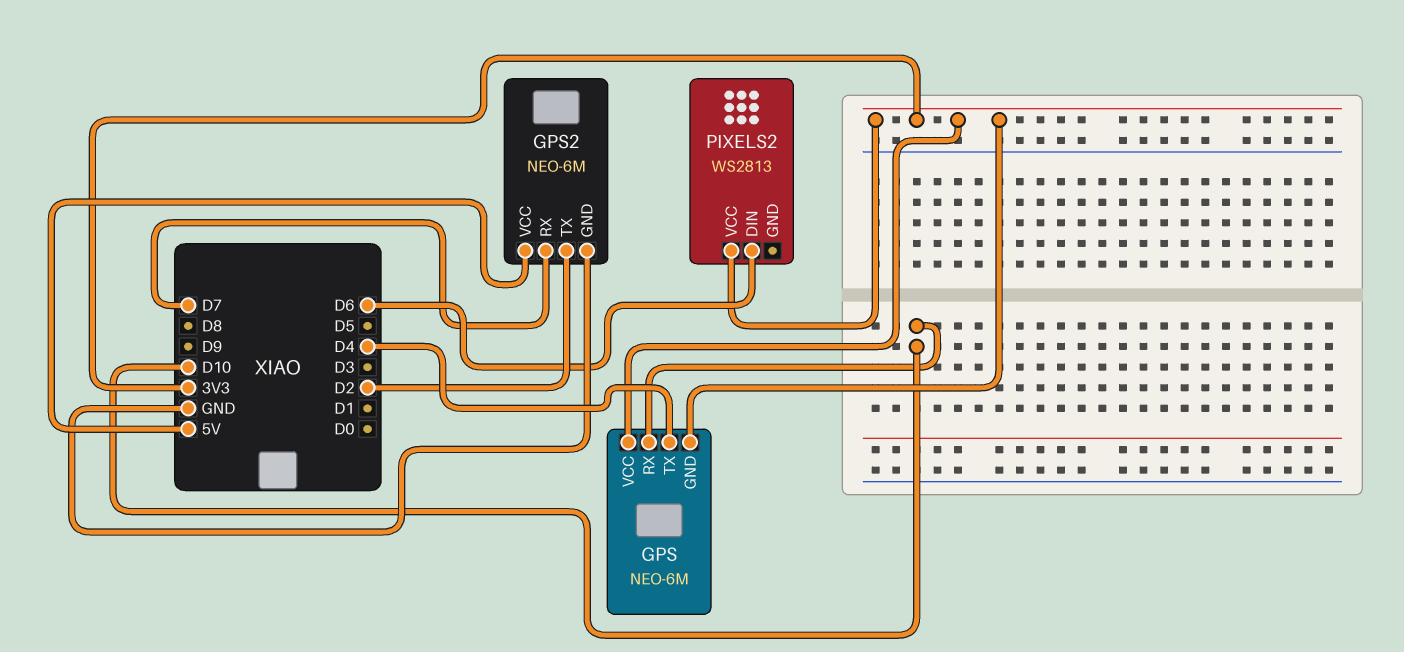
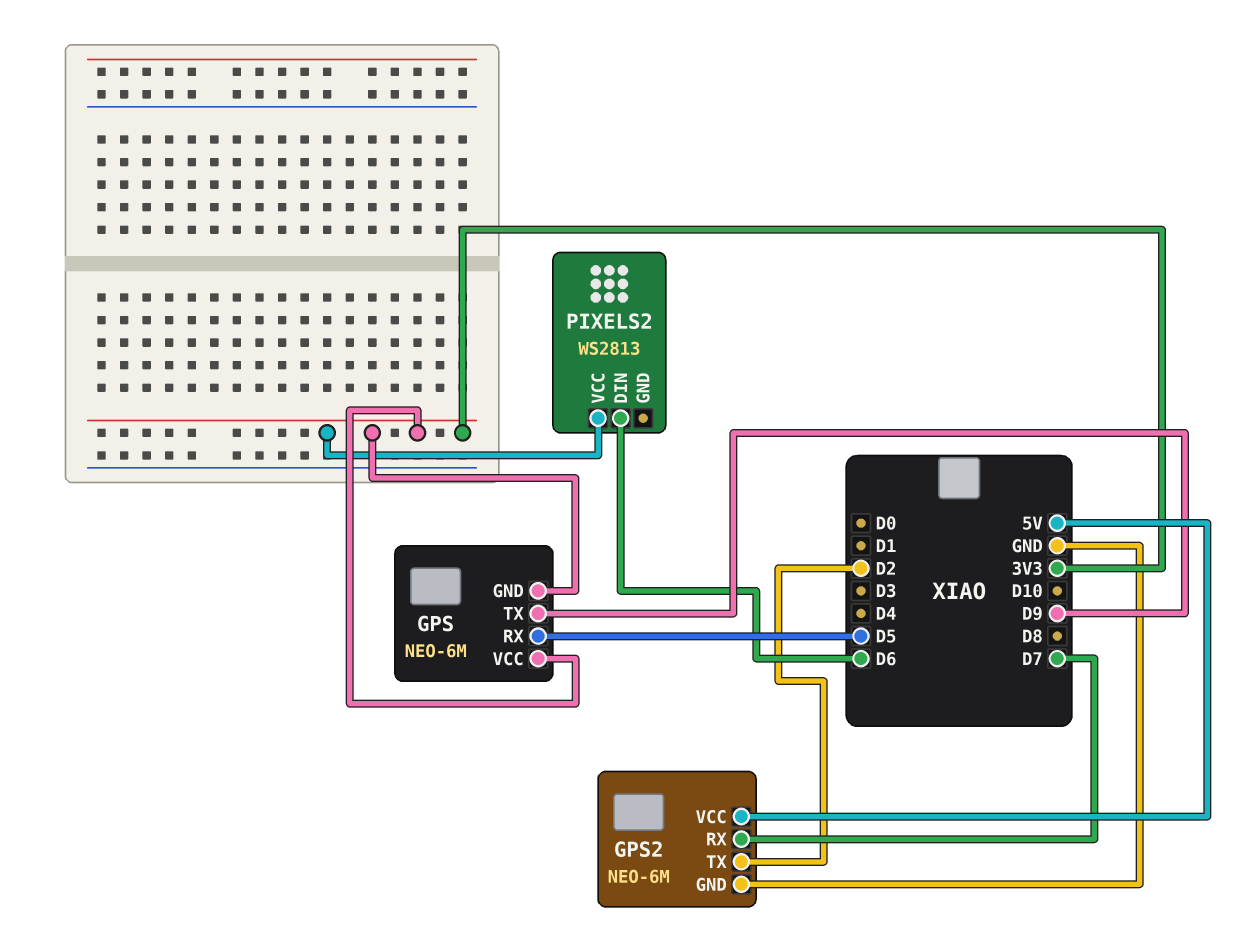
GPS pin RX: D10 -> D5
GPS pin TX: D4 -> D9

